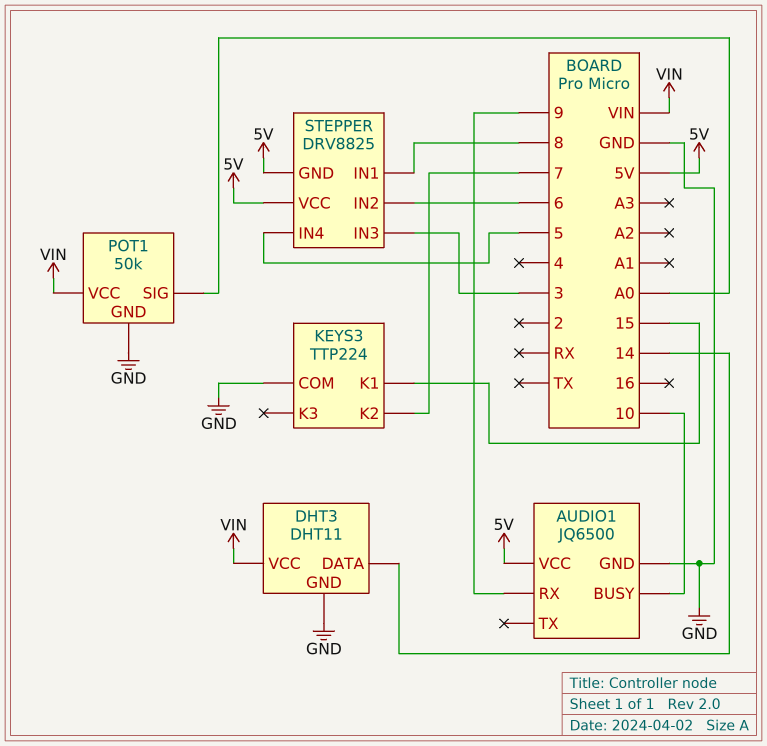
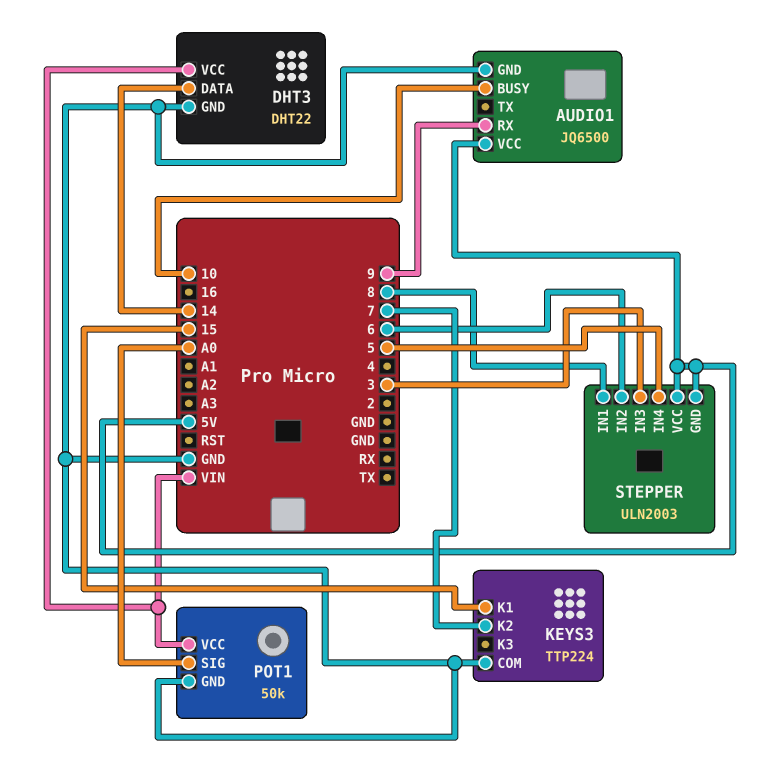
DHT3: DHT11 -> DHT22
STEPPER: DRV8825 -> ULN2003

